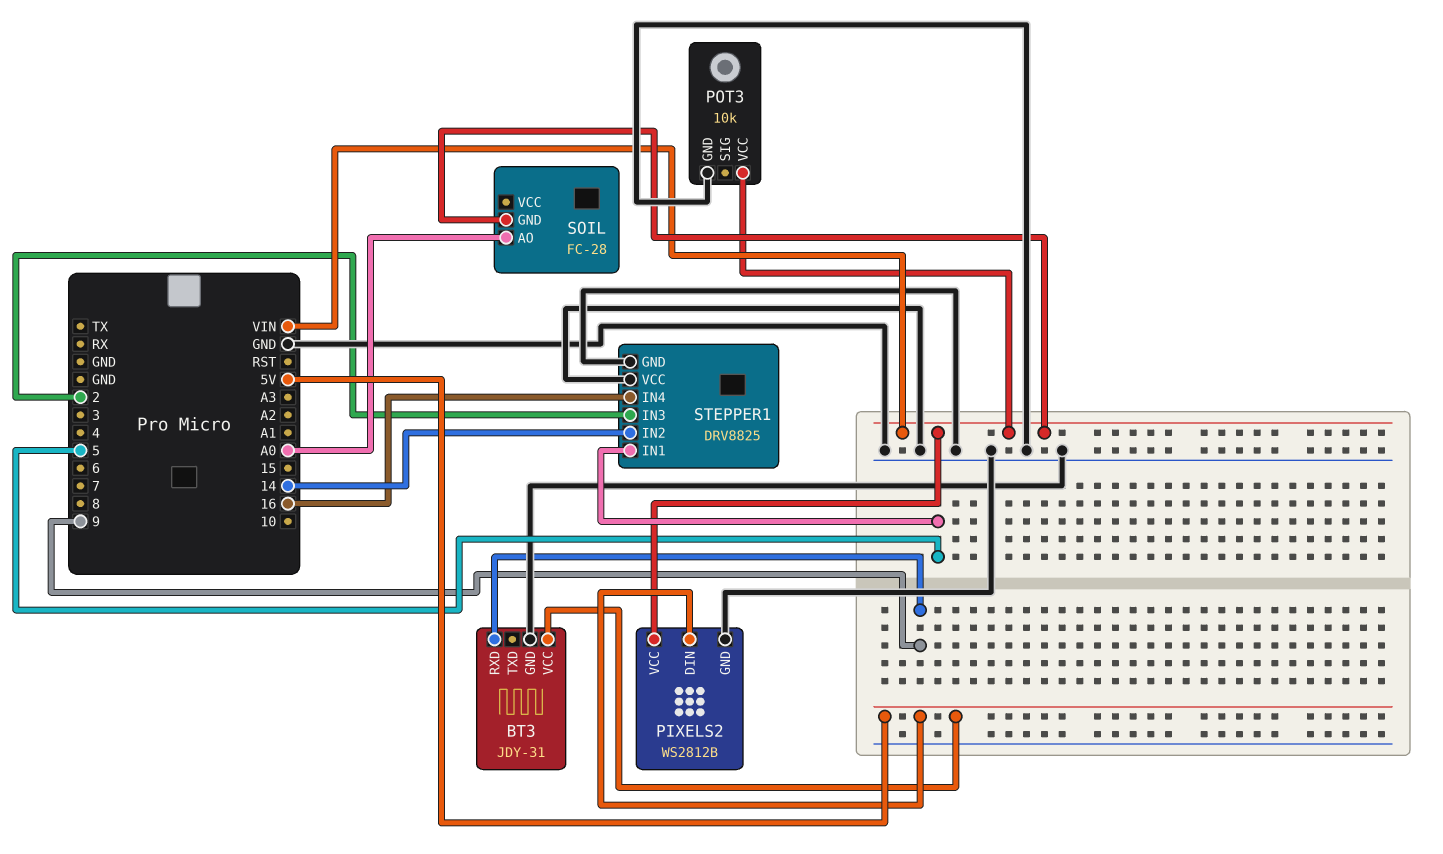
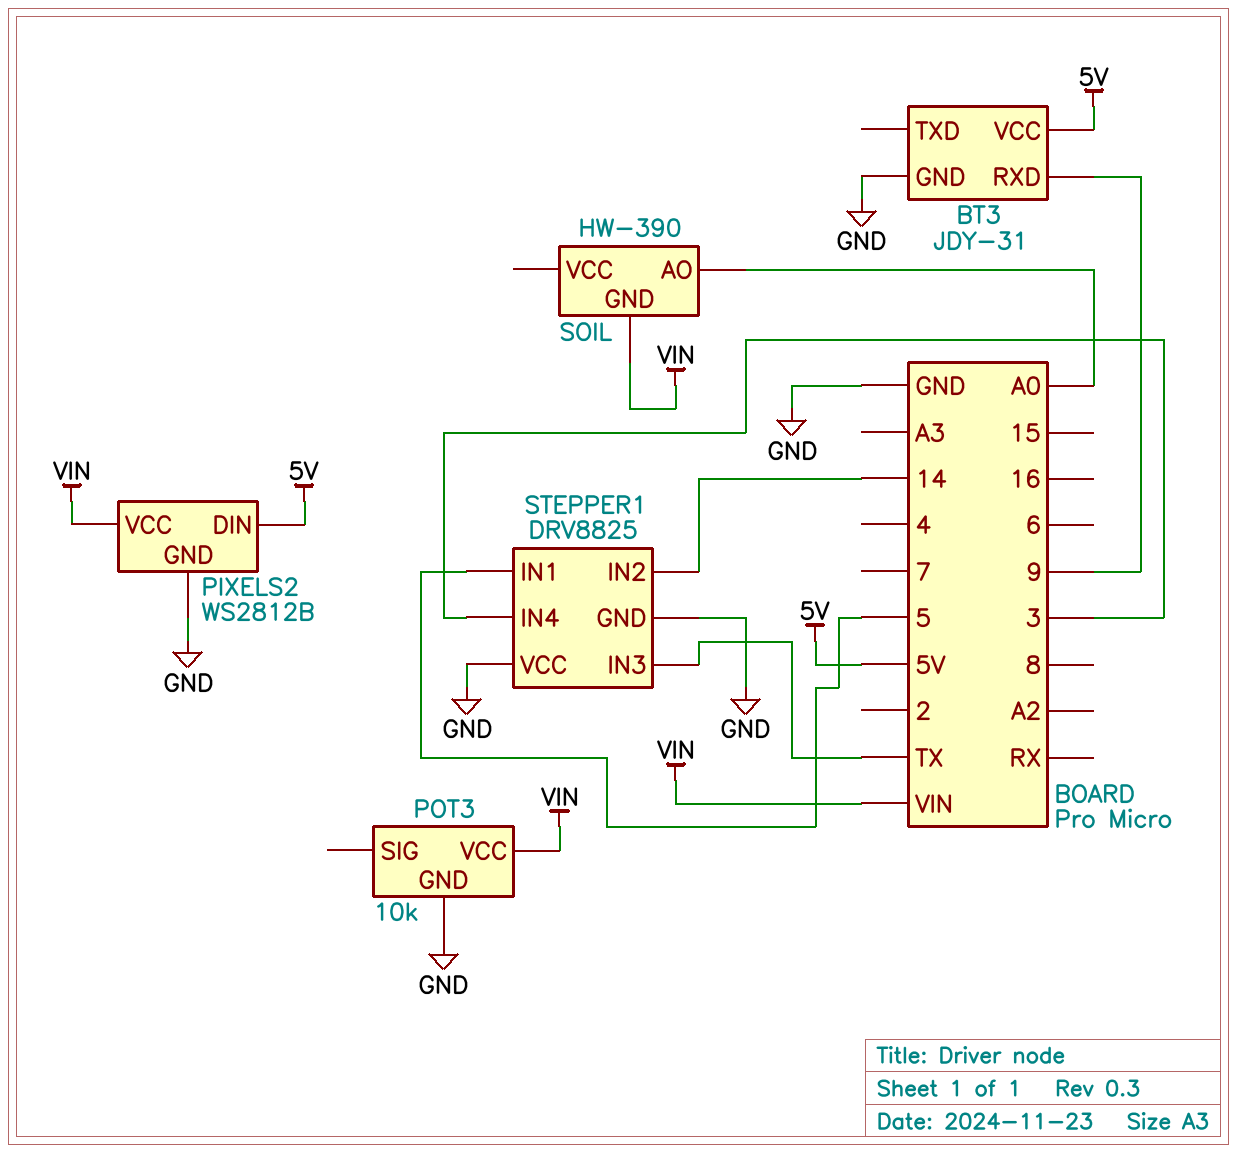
SOIL: FC-28 -> HW-390
STEPPER1 pin IN3: 2 -> TX
STEPPER1 pin IN4: 16 -> 3

